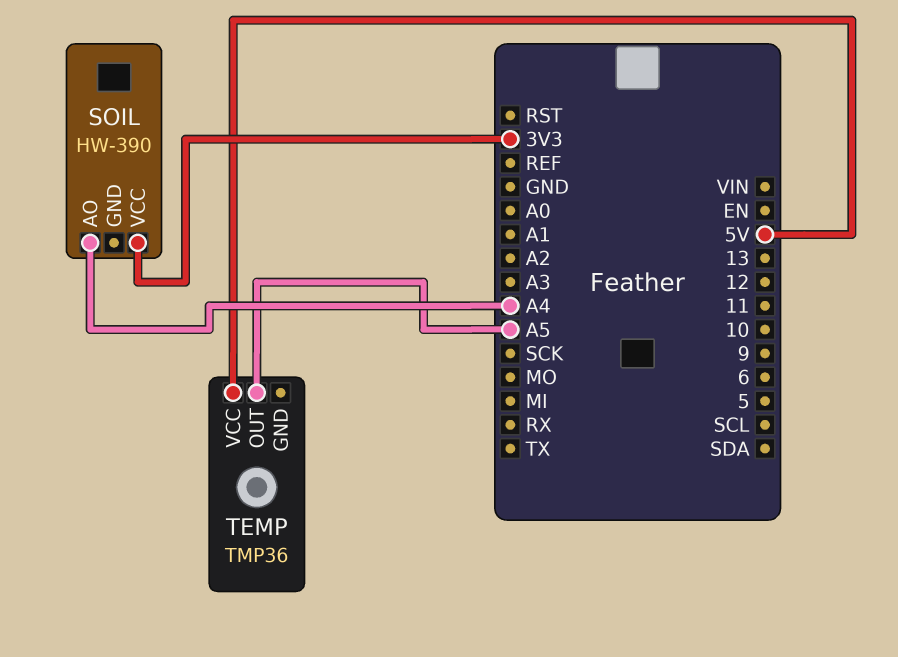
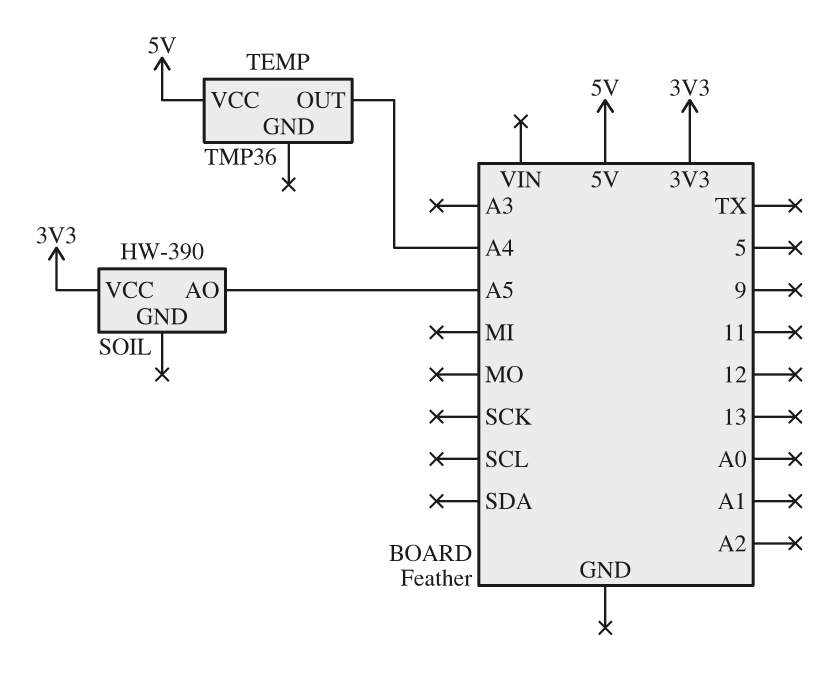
SOIL pin AO: A4 -> A5
TEMP pin OUT: A5 -> A4

